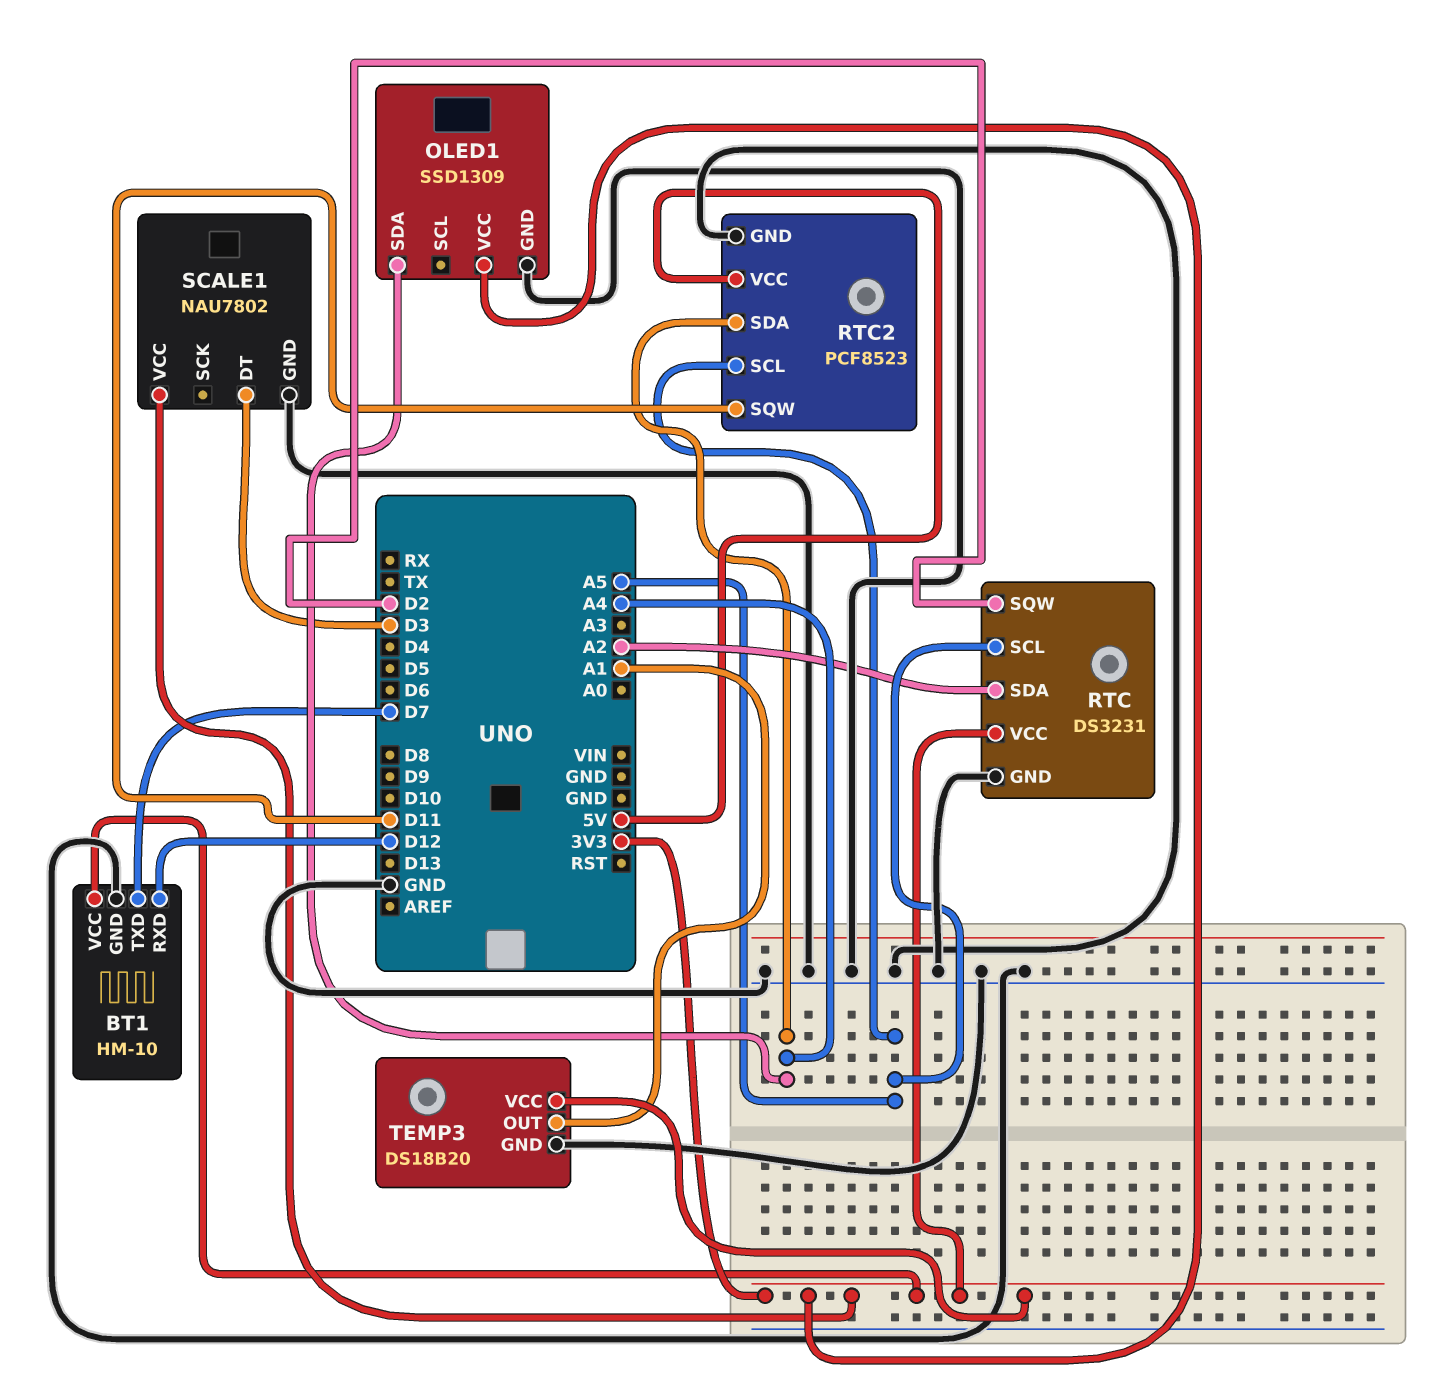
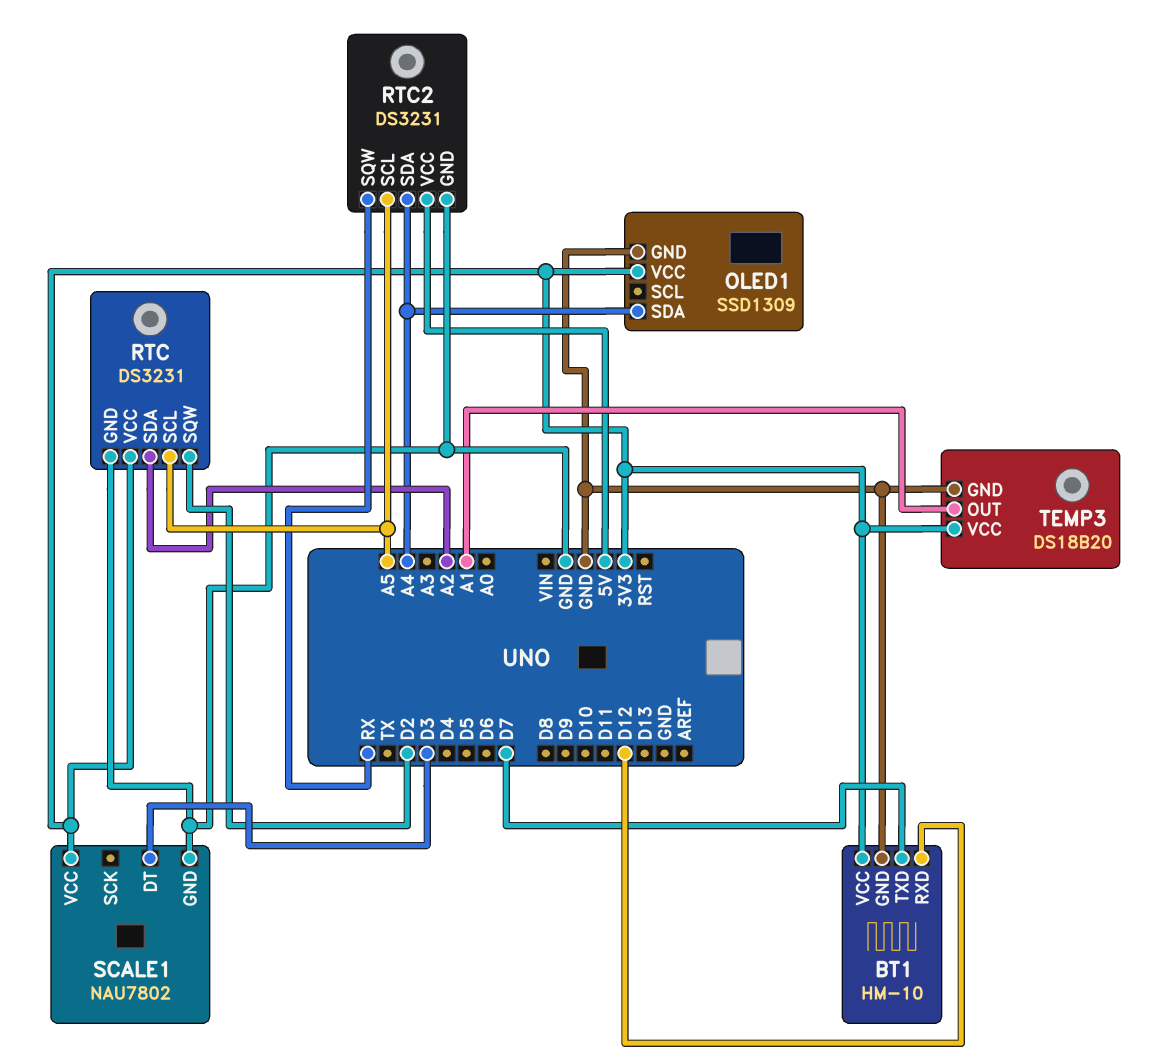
RTC2: PCF8523 -> DS3231
RTC2 pin SQW: D11 -> RX

